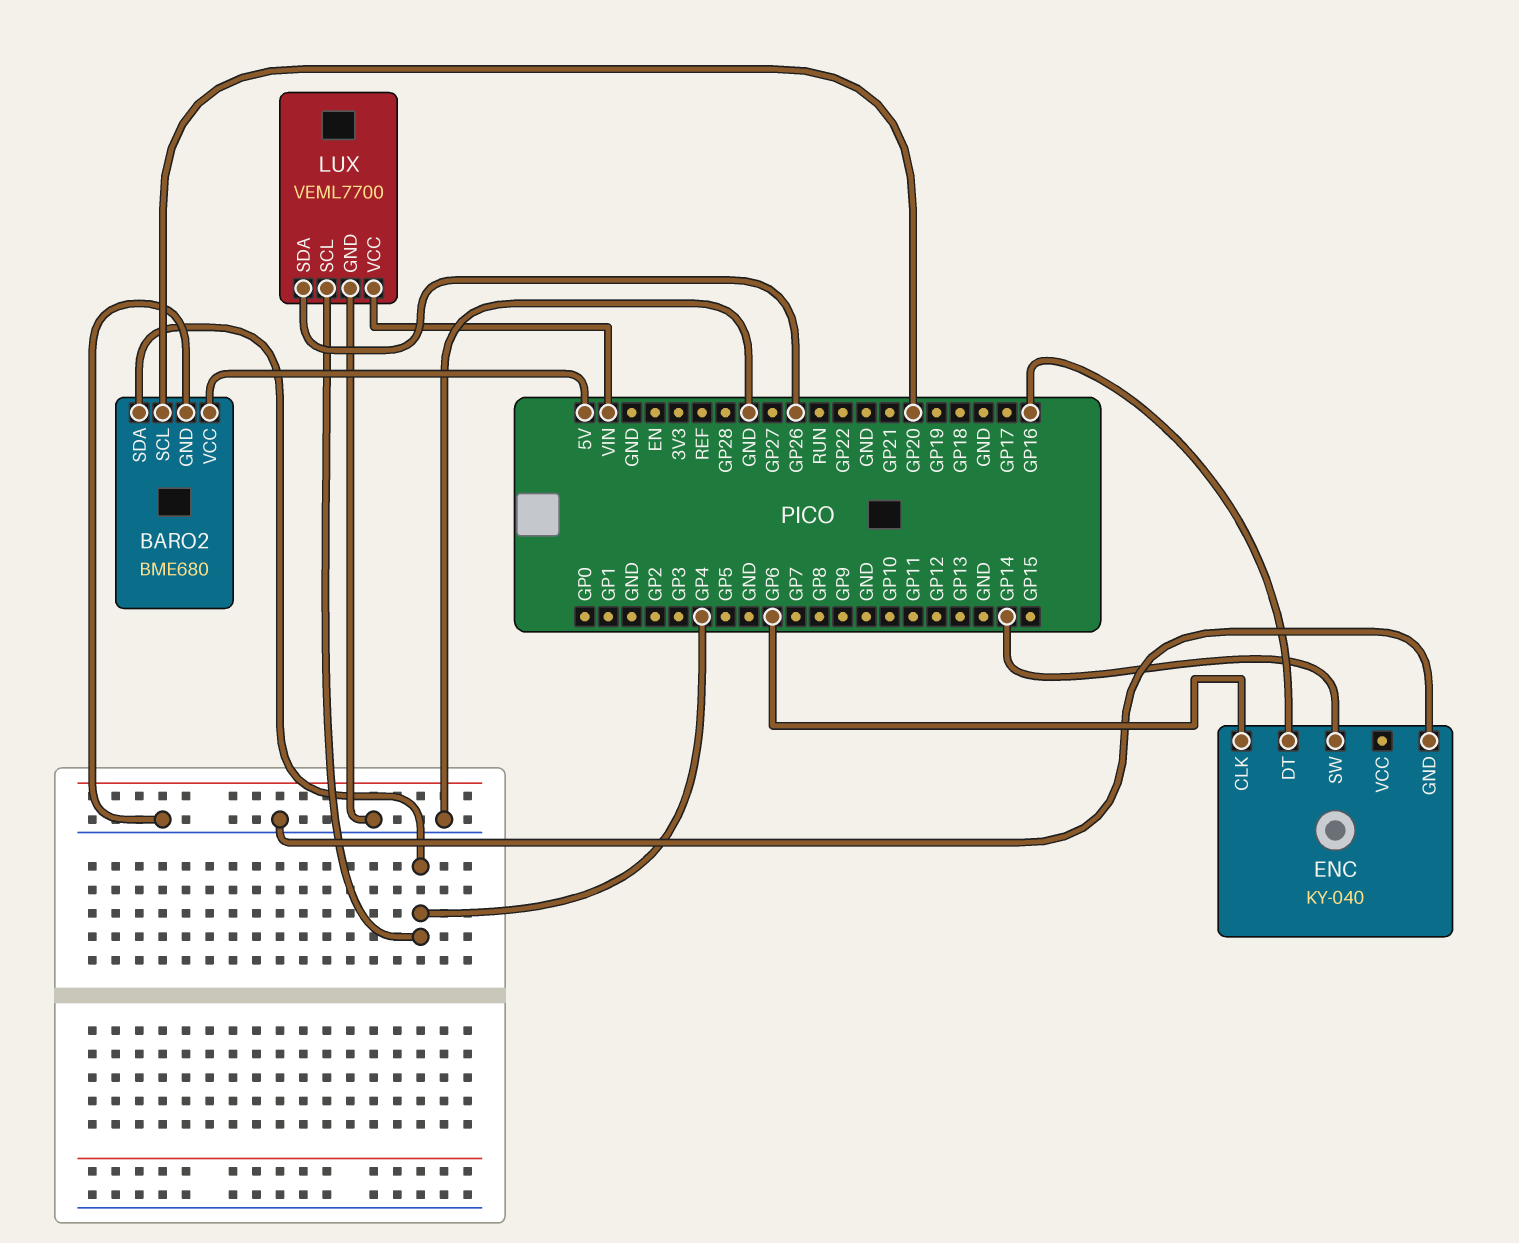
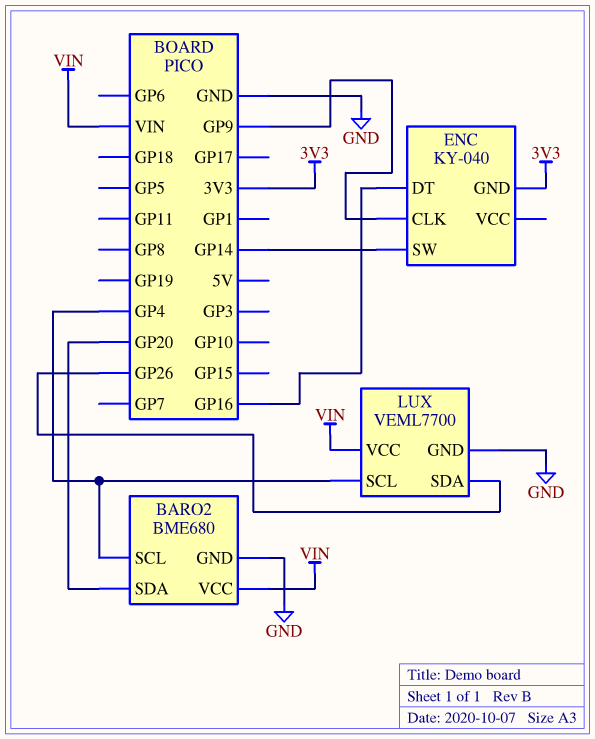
BARO2 pin SCL: GP20 -> GP4
BARO2 pin SDA: GP4 -> GP20
BARO2 pin VCC: 5V -> VIN
ENC pin CLK: GP6 -> GP9
ENC pin GND: GND -> 3V3

